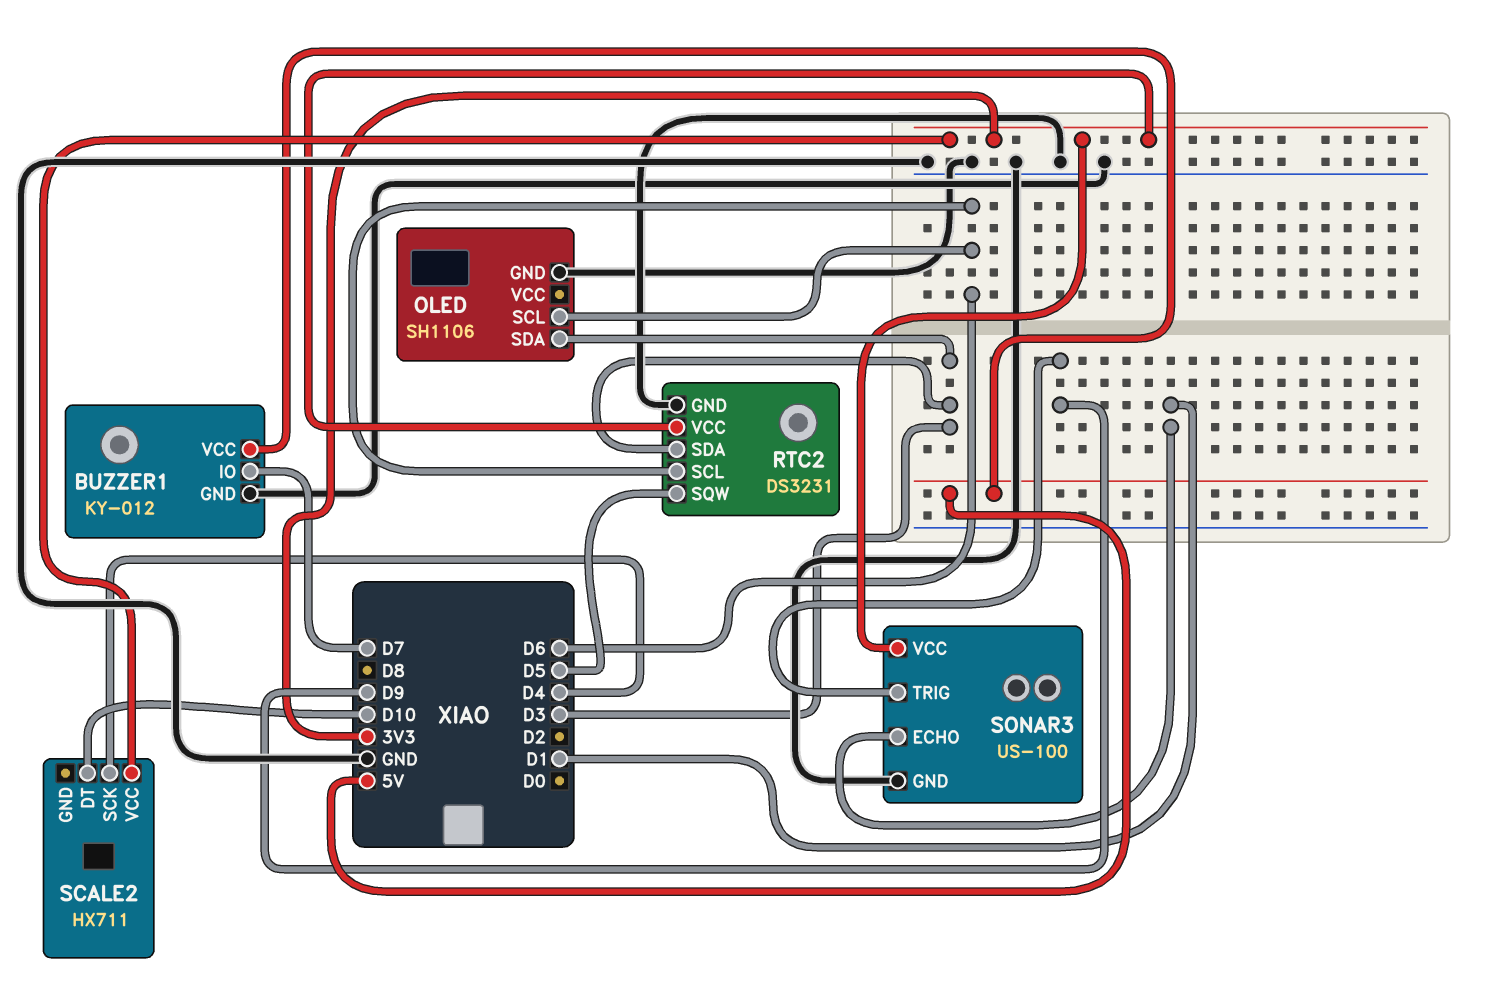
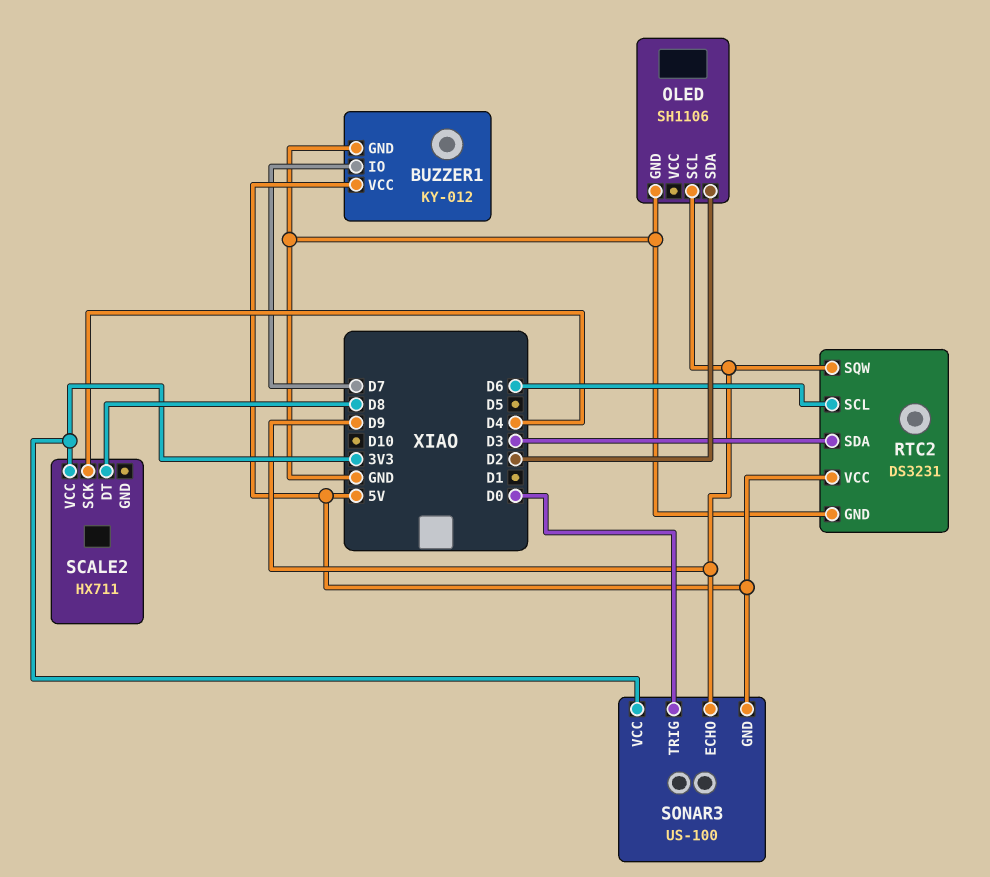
OLED pin SCL: D6 -> D9
OLED pin SDA: D3 -> D2
RTC2 pin SQW: D5 -> D9
RTC2 pin VCC: 3V3 -> 5V
SCALE2 pin DT: D10 -> D8
SONAR3 pin ECHO: D1 -> D9
SONAR3 pin GND: GND -> 5V
SONAR3 pin TRIG: D9 -> D0

